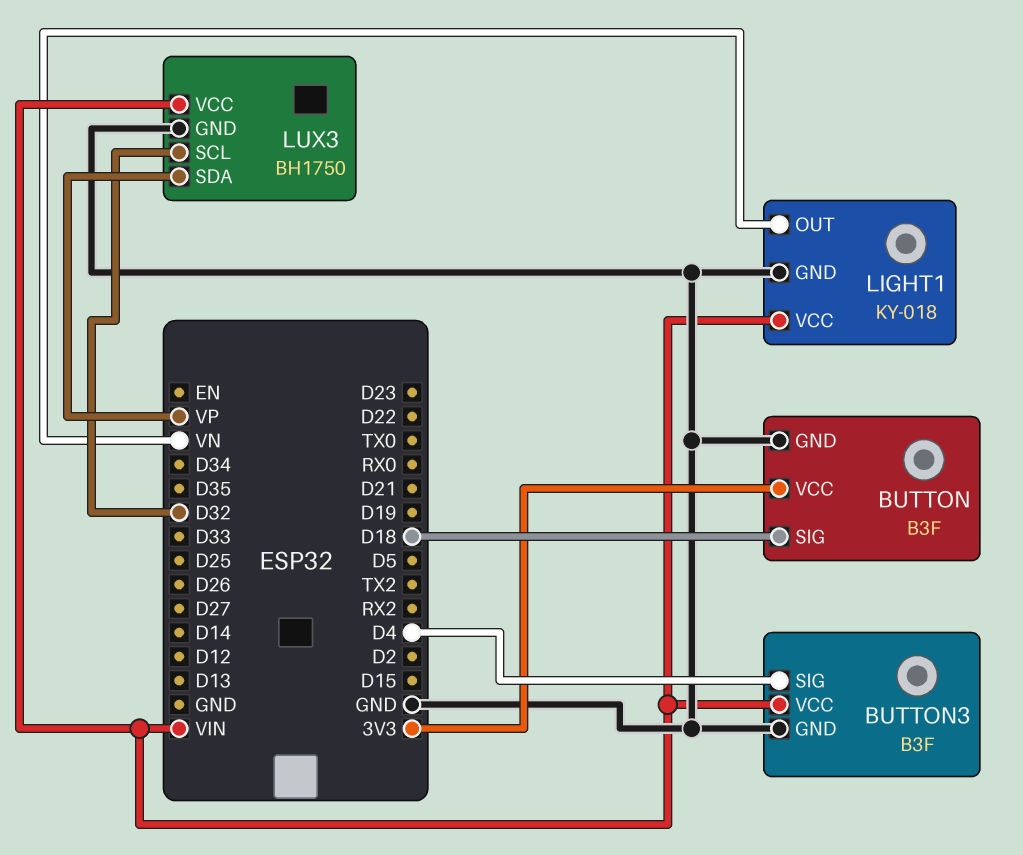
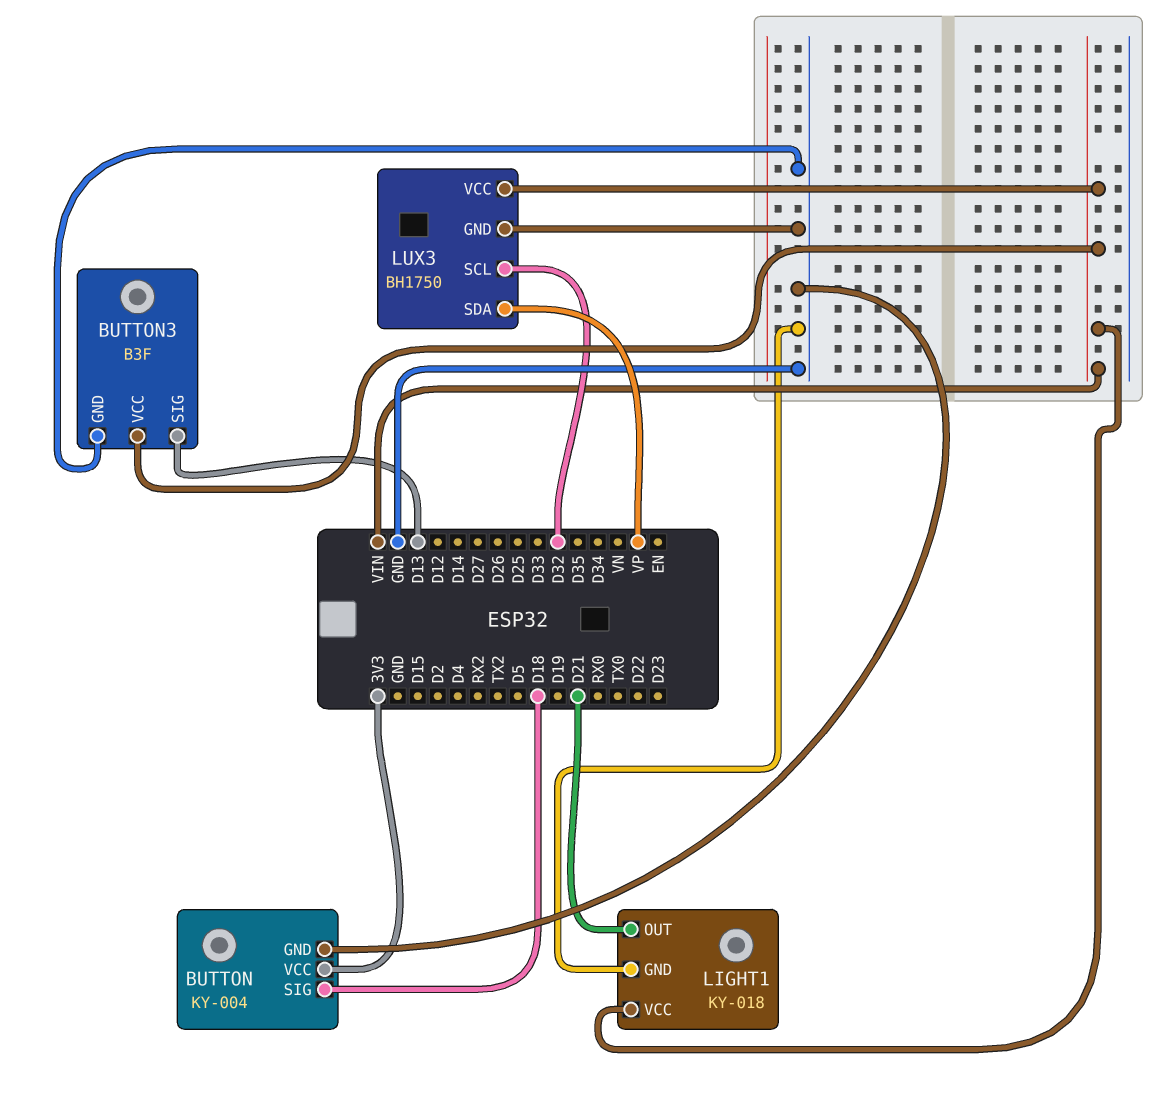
BUTTON: B3F -> KY-004
BUTTON3 pin SIG: D4 -> D13
LIGHT1 pin OUT: VN -> D21

